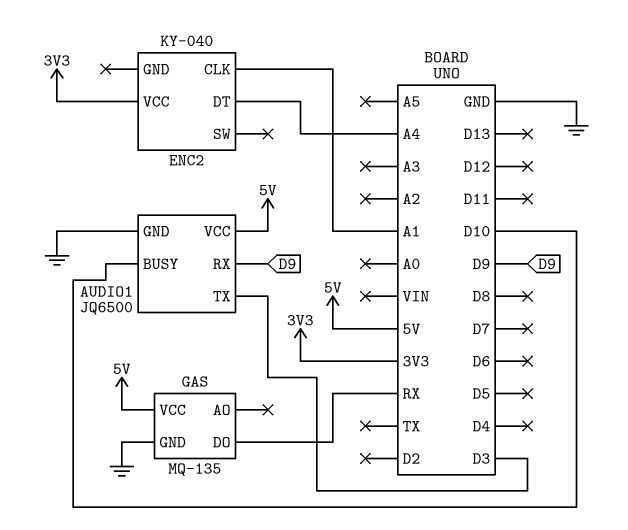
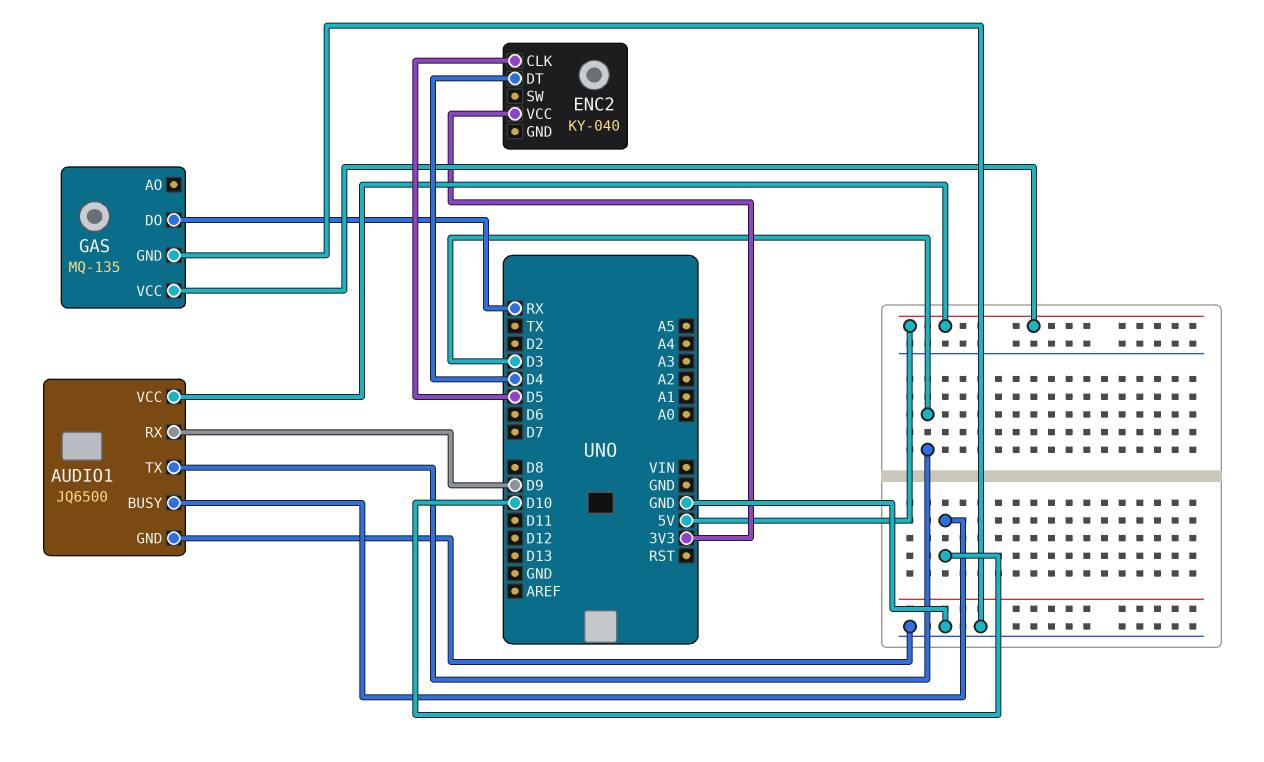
ENC2 pin CLK: A1 -> D5
ENC2 pin DT: A4 -> D4

